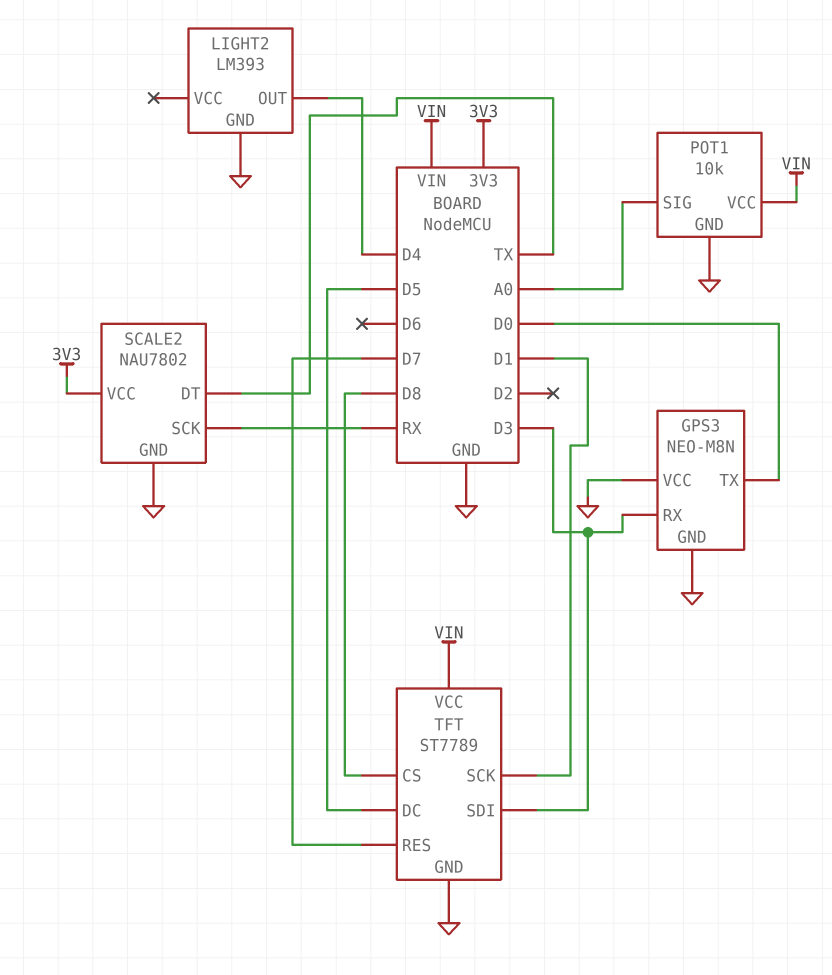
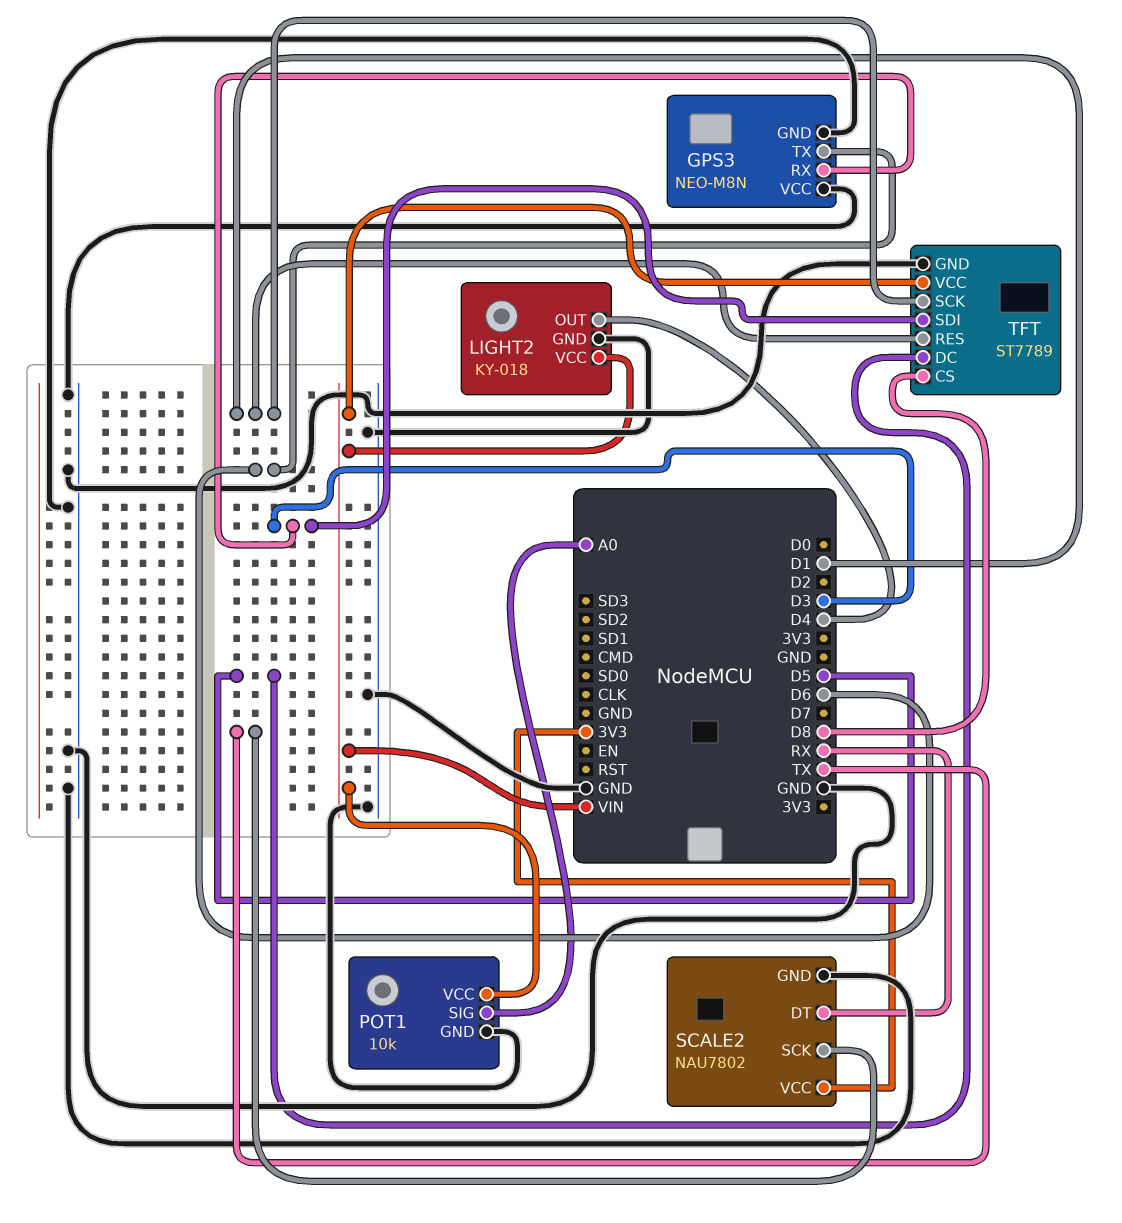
GPS3 pin TX: D0 -> D6
LIGHT2: LM393 -> KY-018
LIGHT2 pin VCC: none -> VIN
SCALE2 pin DT: TX -> RX
SCALE2 pin SCK: RX -> TX
TFT pin RES: D7 -> D1

